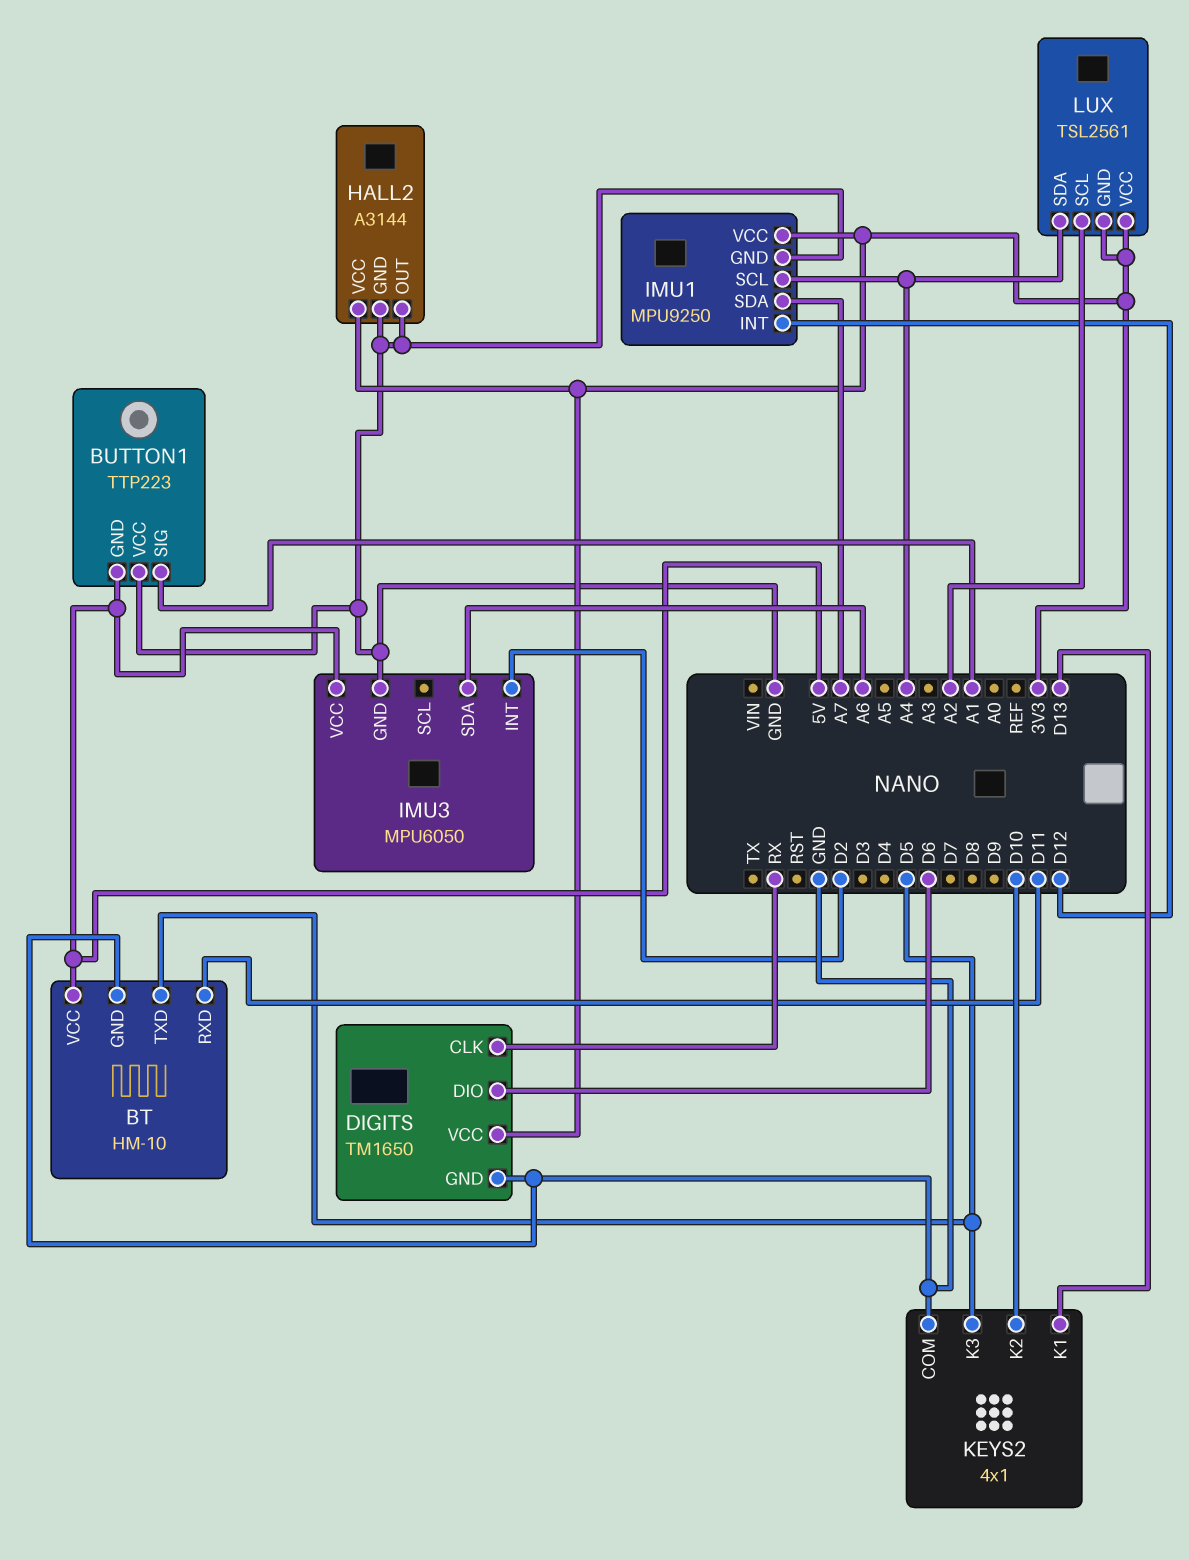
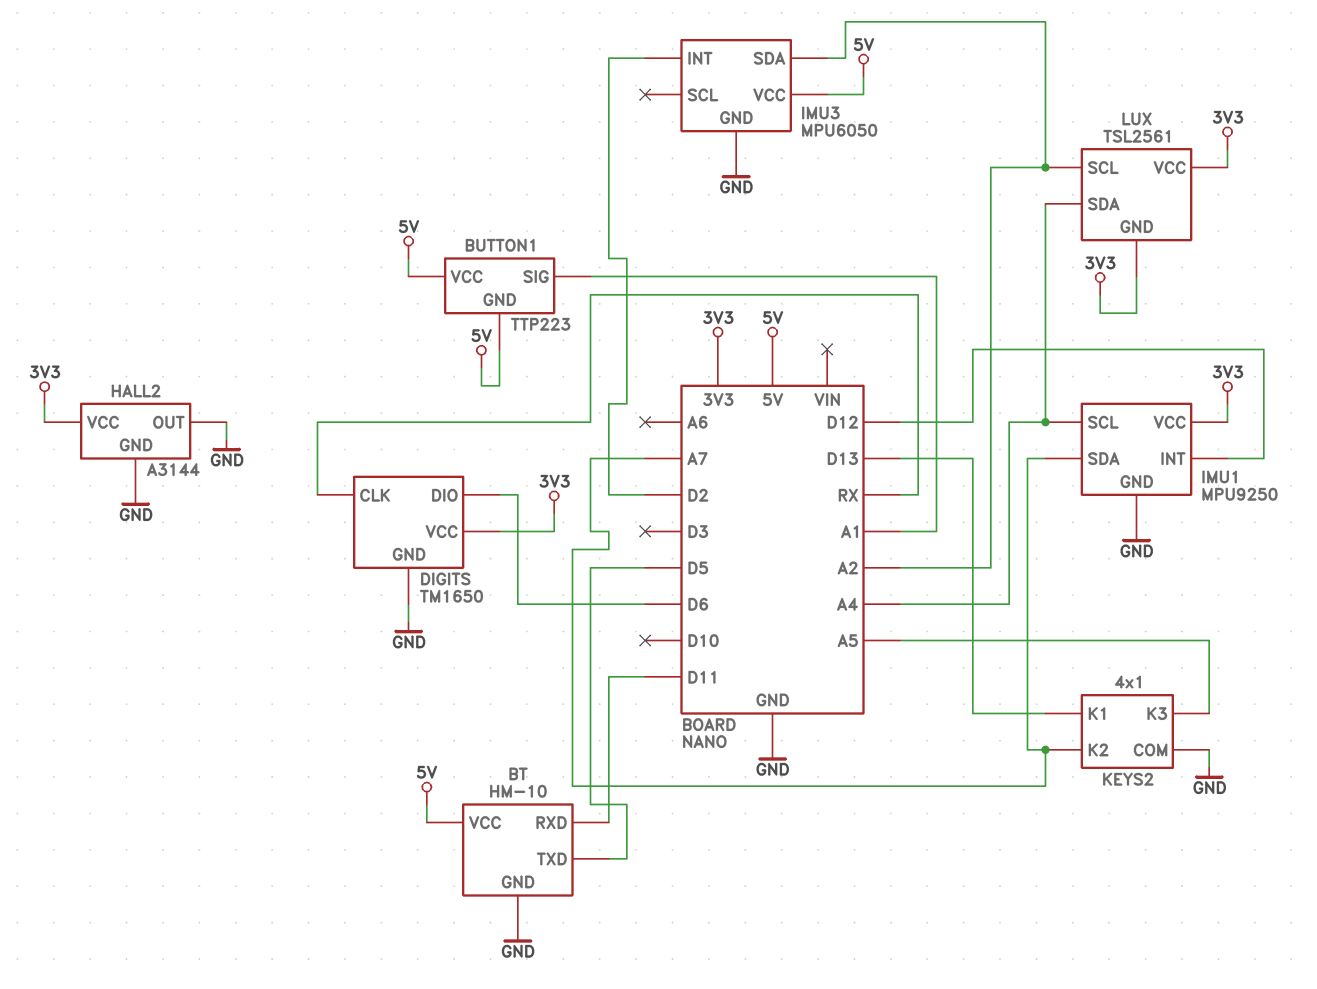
BUTTON1 pin VCC: GND -> 5V
IMU3 pin SDA: A6 -> A2
KEYS2 pin K2: D10 -> A7
KEYS2 pin K3: D5 -> A5

